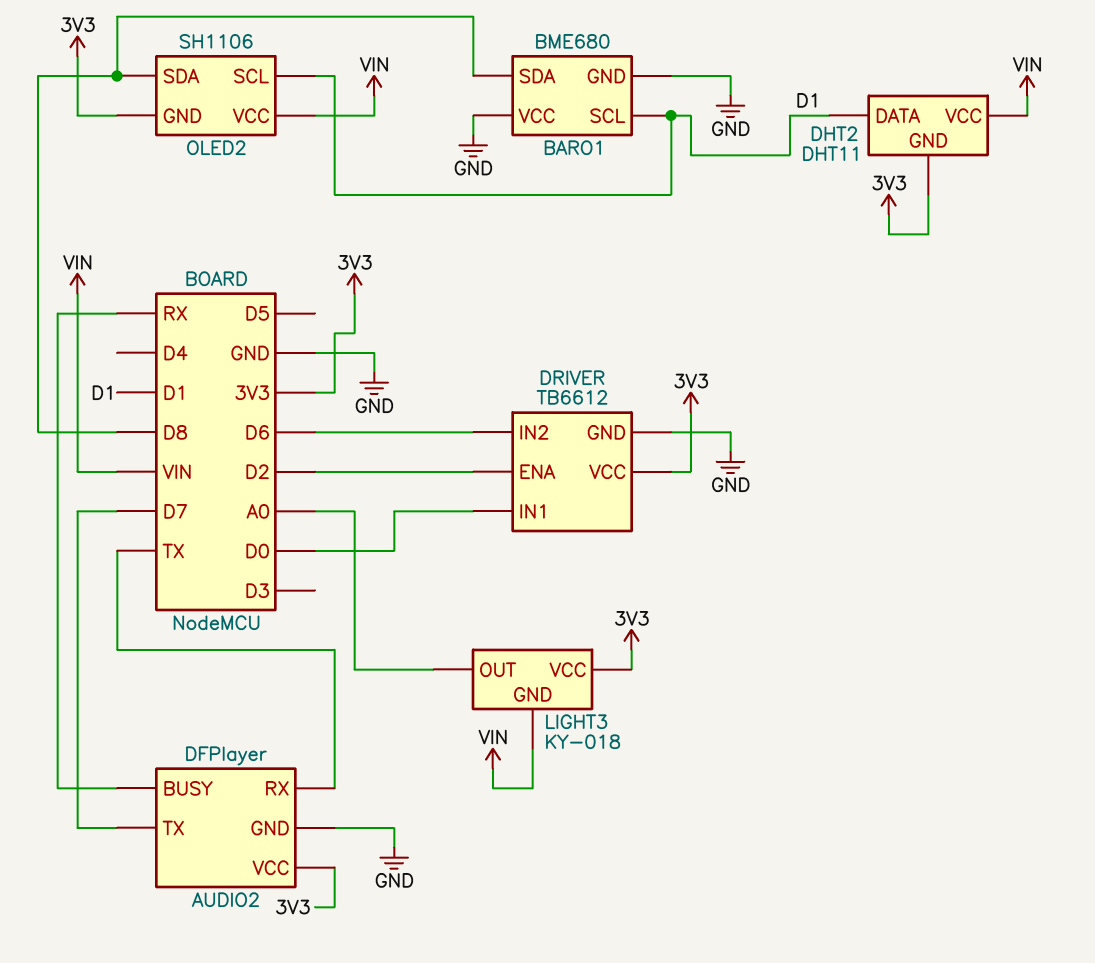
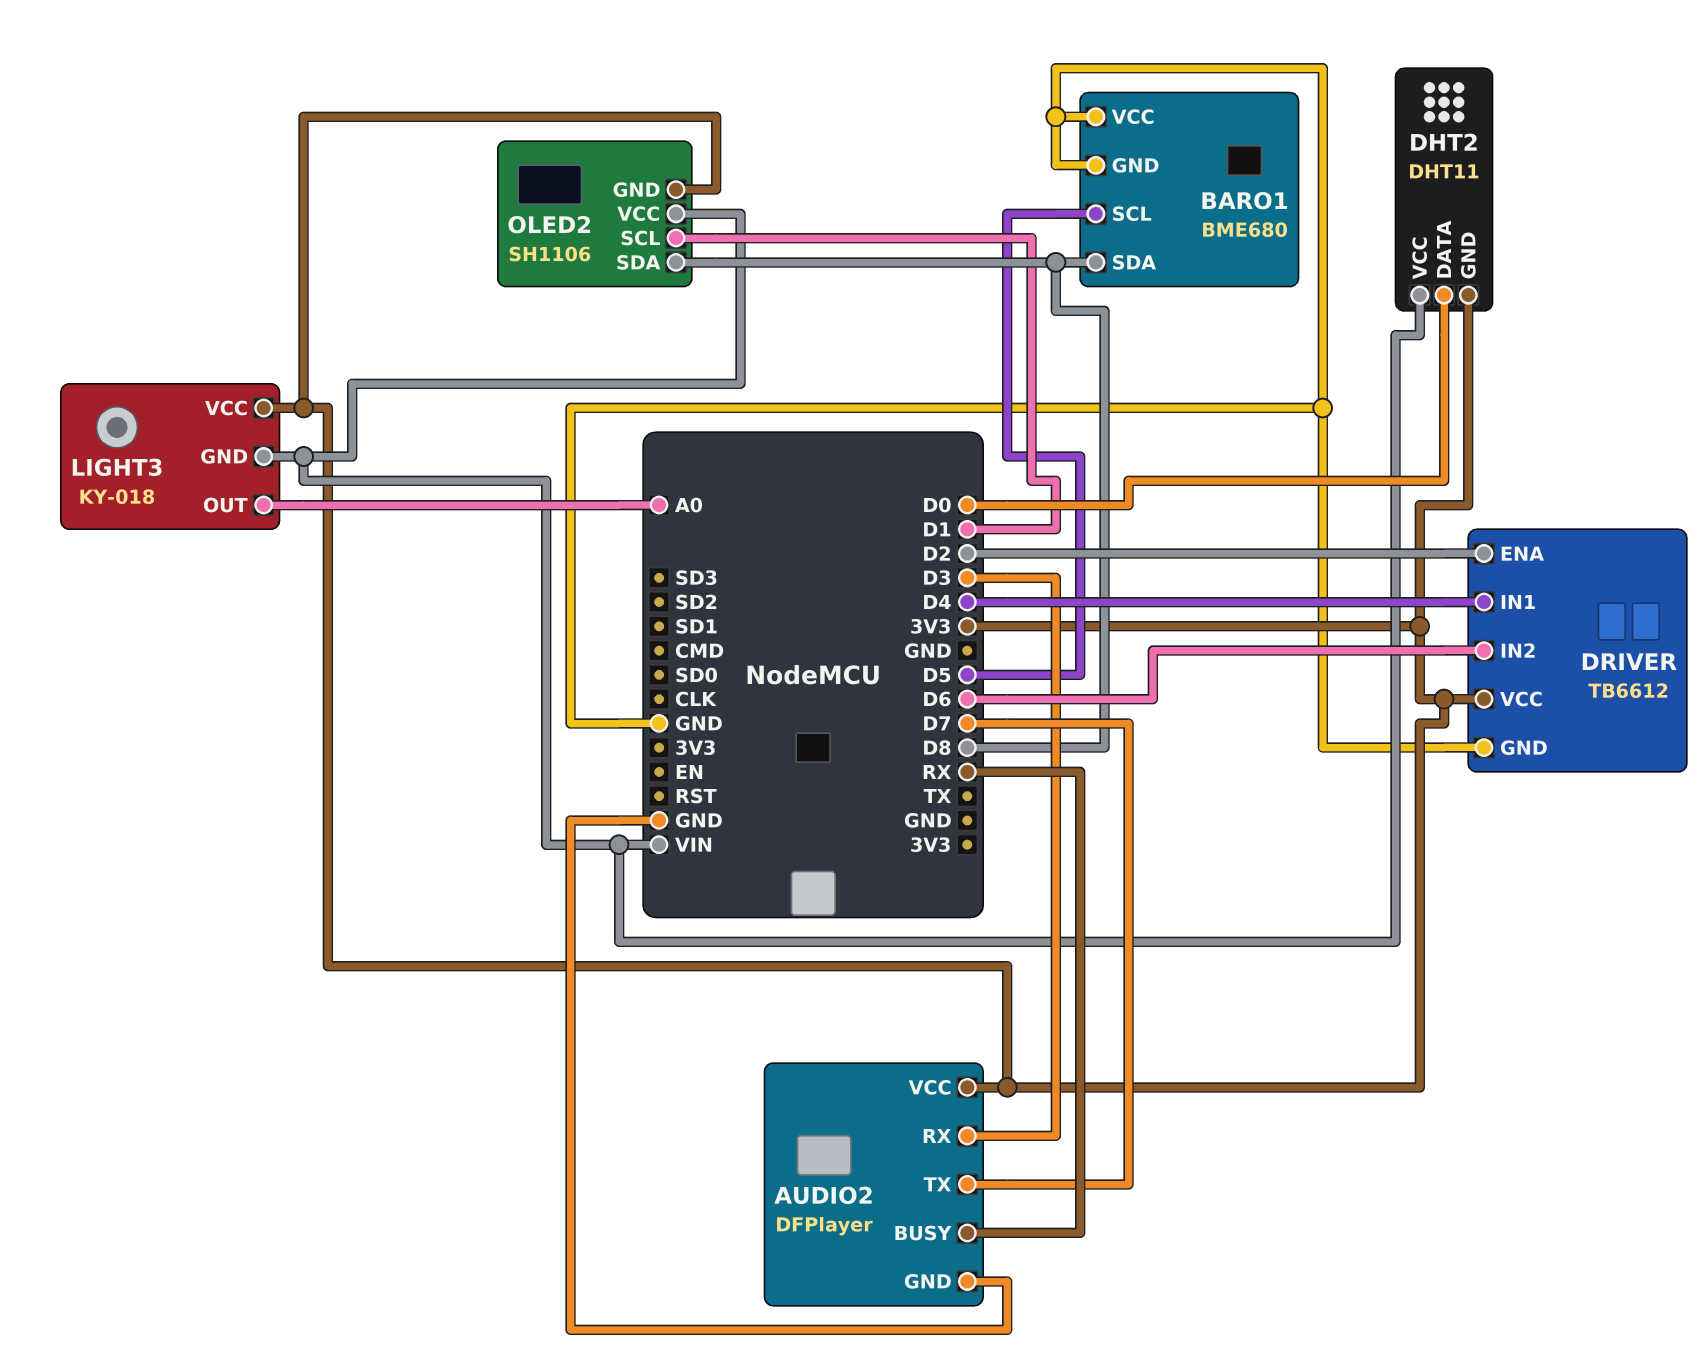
AUDIO2 pin RX: TX -> D3
BARO1 pin SCL: D1 -> D5
DHT2 pin DATA: D1 -> D0
DRIVER pin IN1: D0 -> D4

